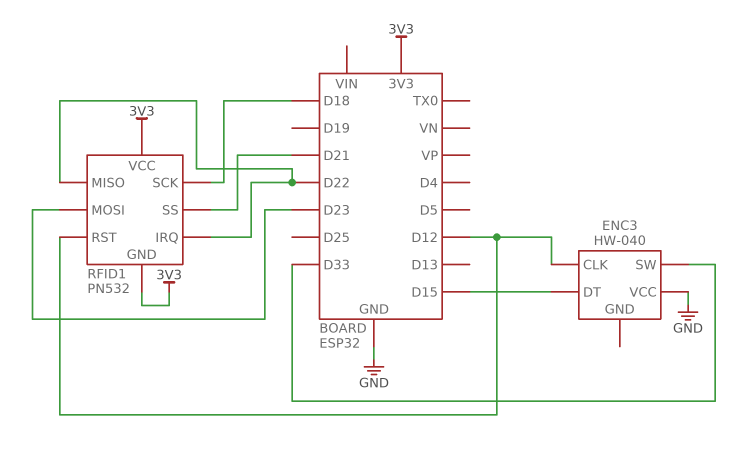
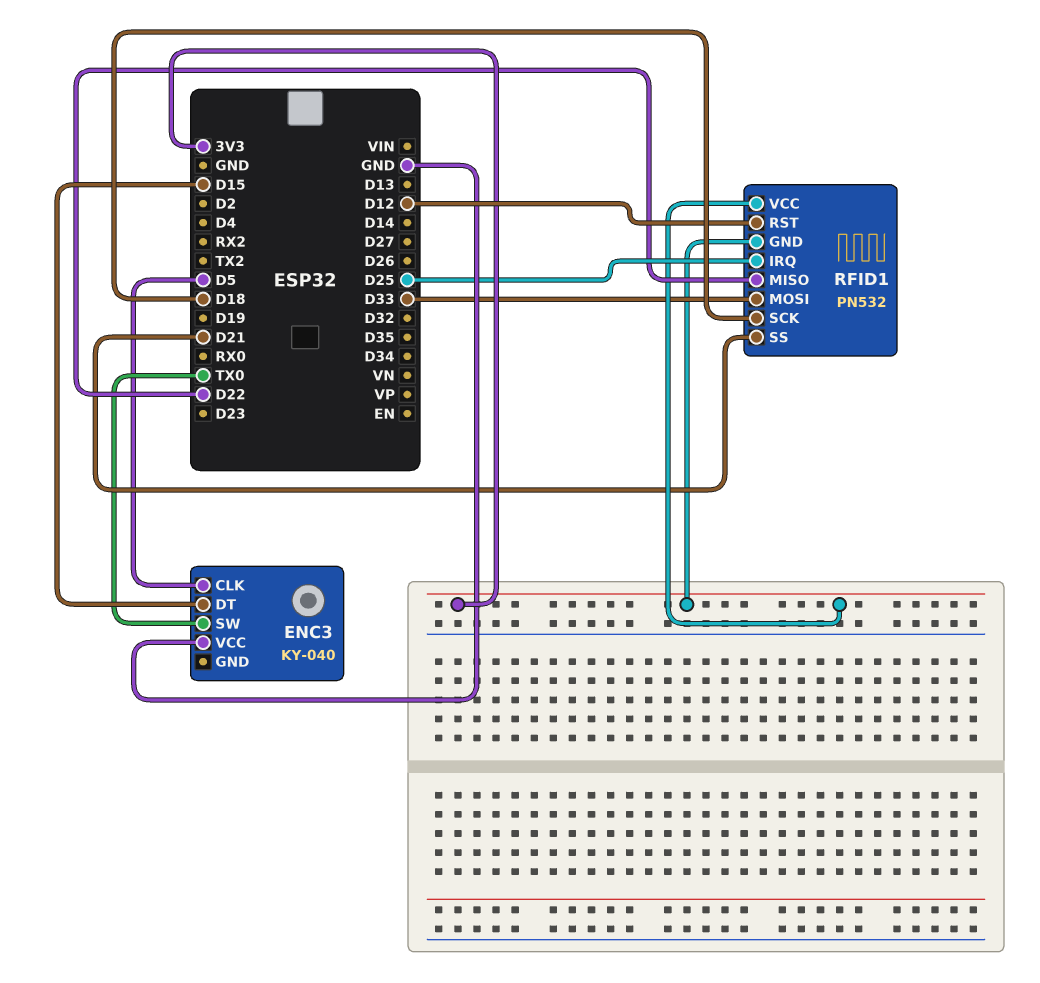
ENC3: HW-040 -> KY-040
ENC3 pin CLK: D12 -> D5
ENC3 pin SW: D33 -> TX0
RFID1 pin IRQ: D22 -> D25
RFID1 pin MOSI: D23 -> D33

